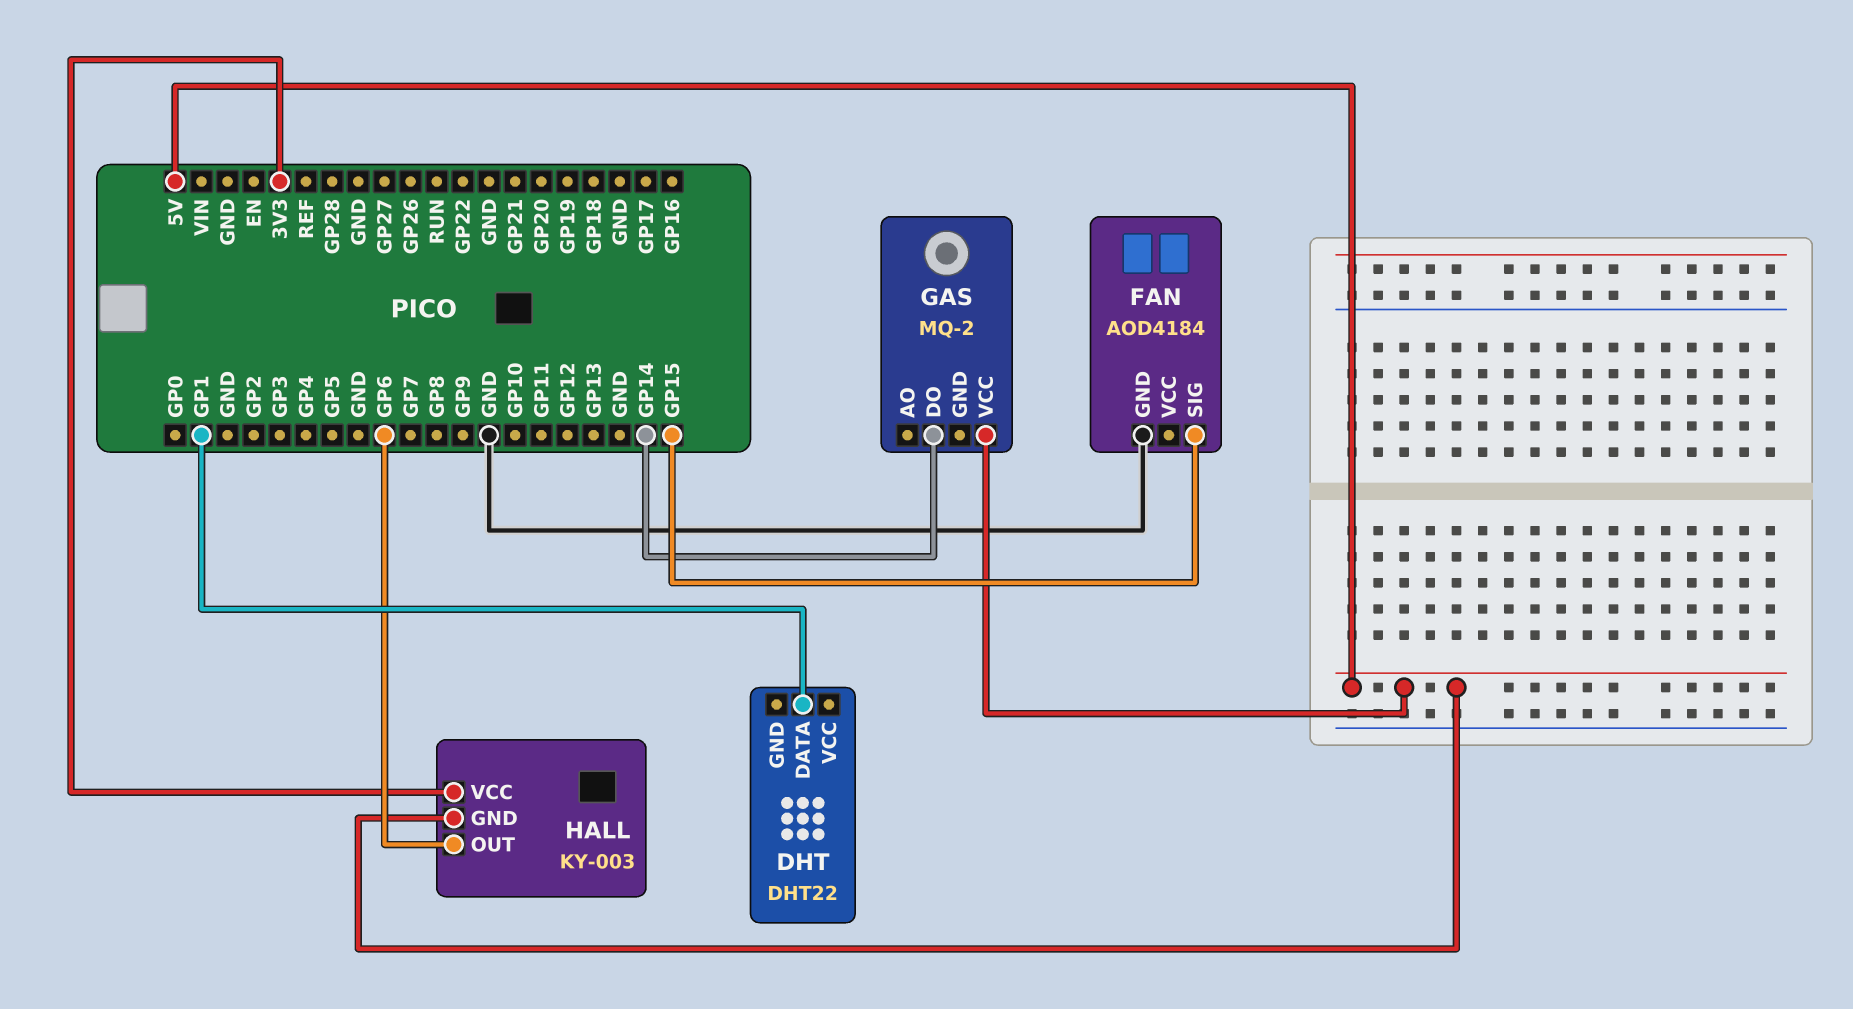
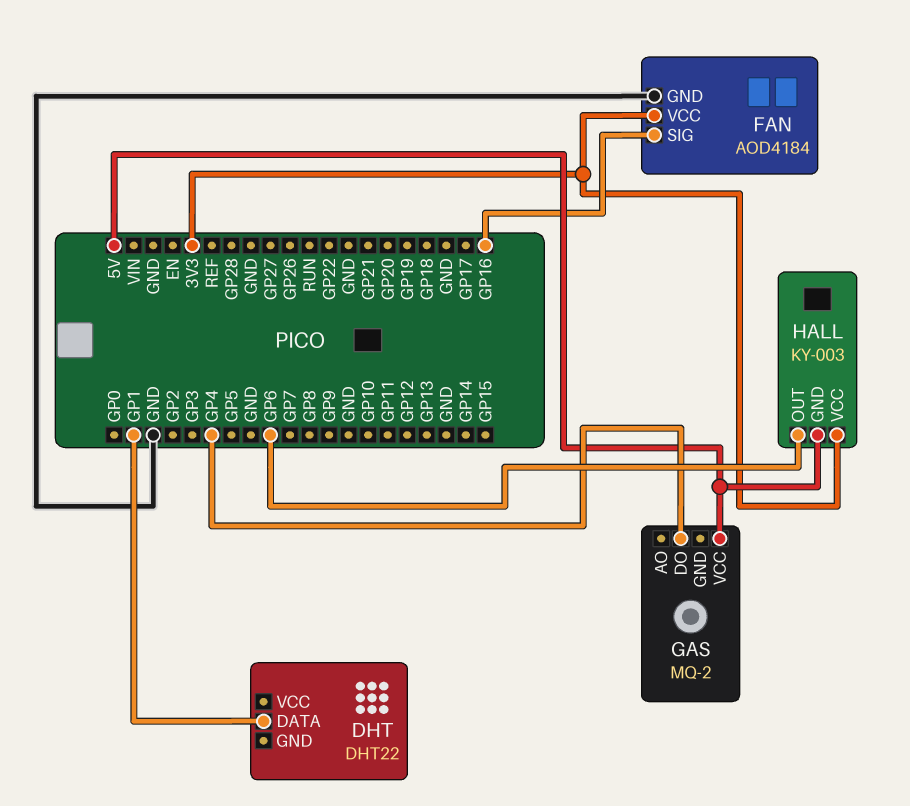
FAN pin SIG: GP15 -> GP16
FAN pin VCC: none -> 3V3
GAS pin DO: GP14 -> GP4

